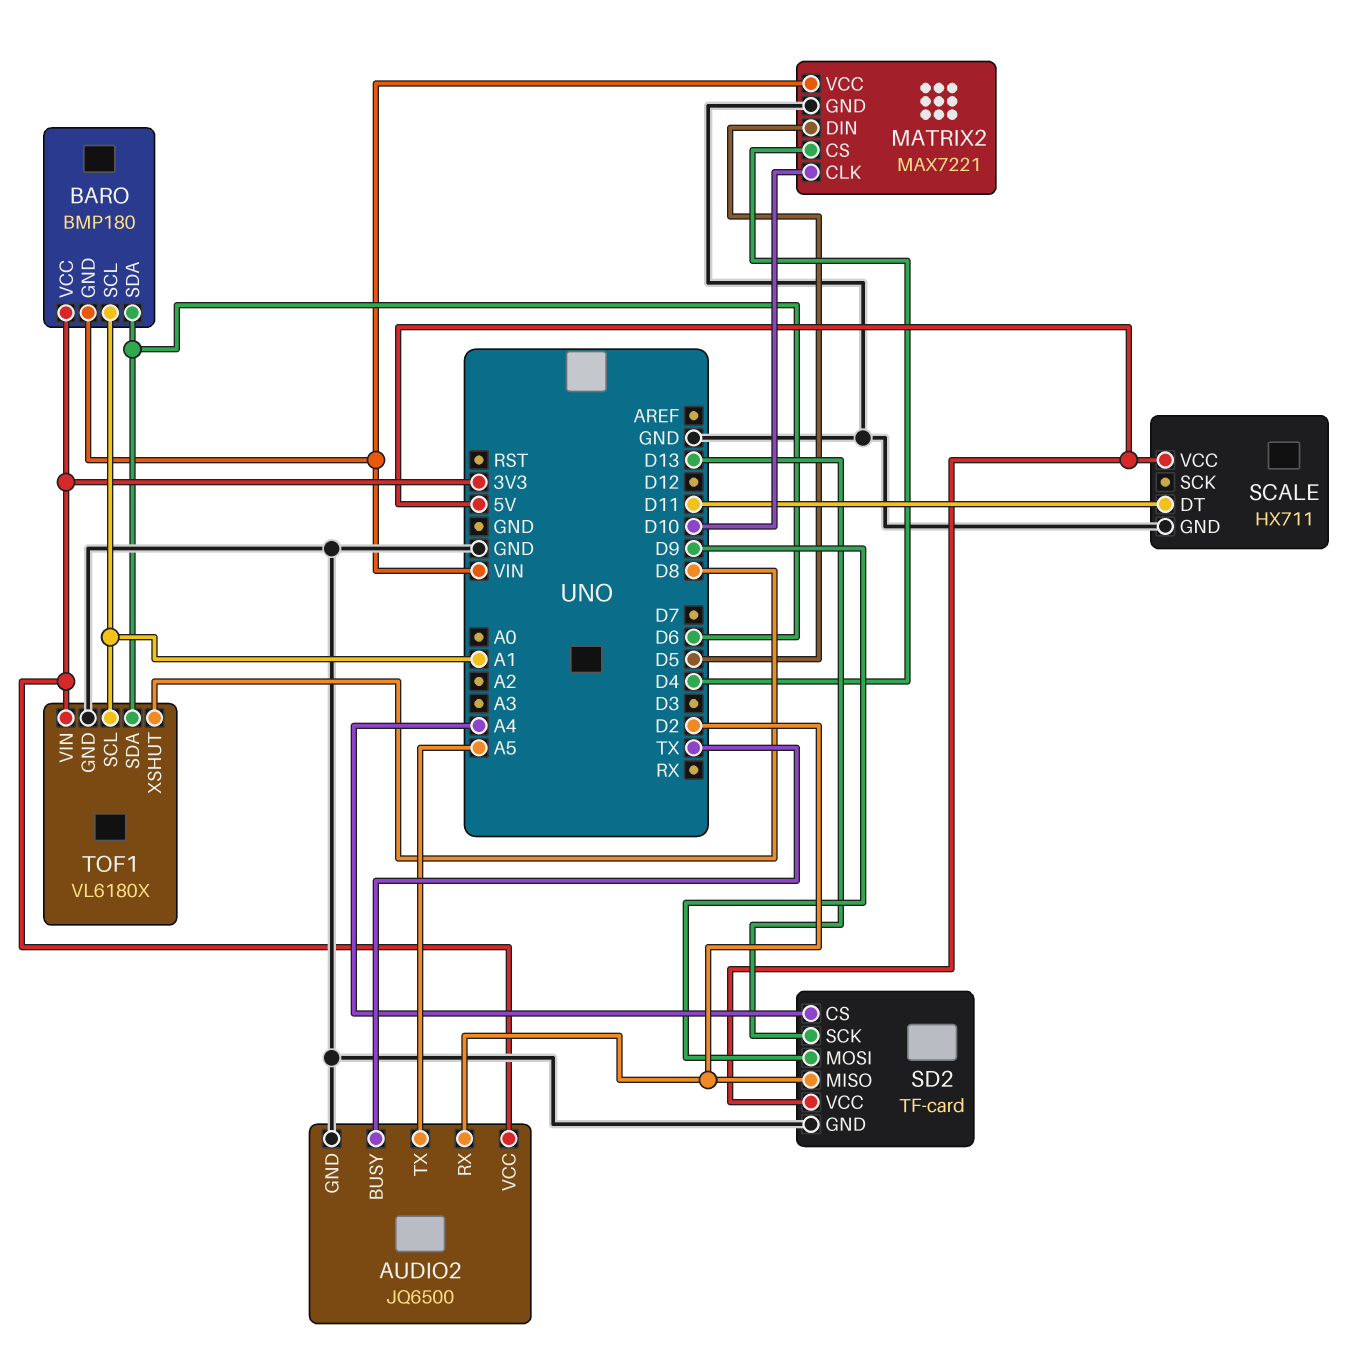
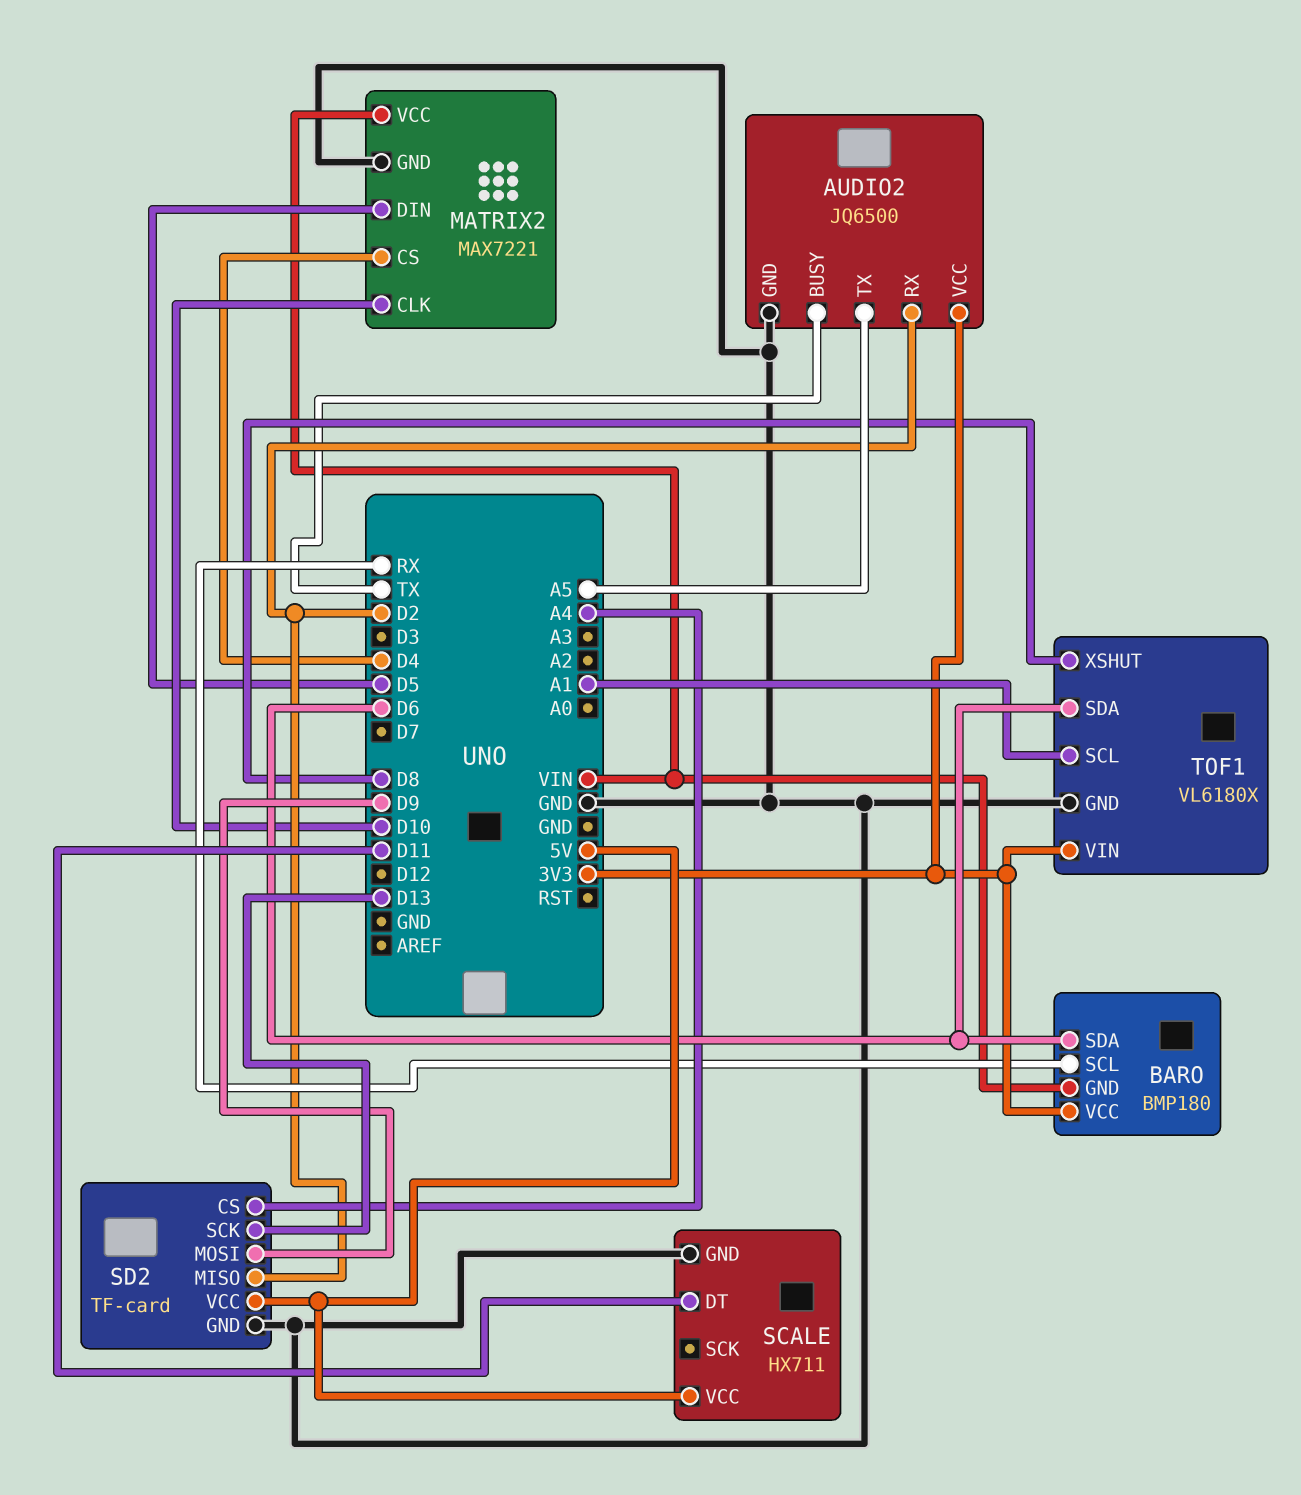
BARO pin SCL: A1 -> RX

